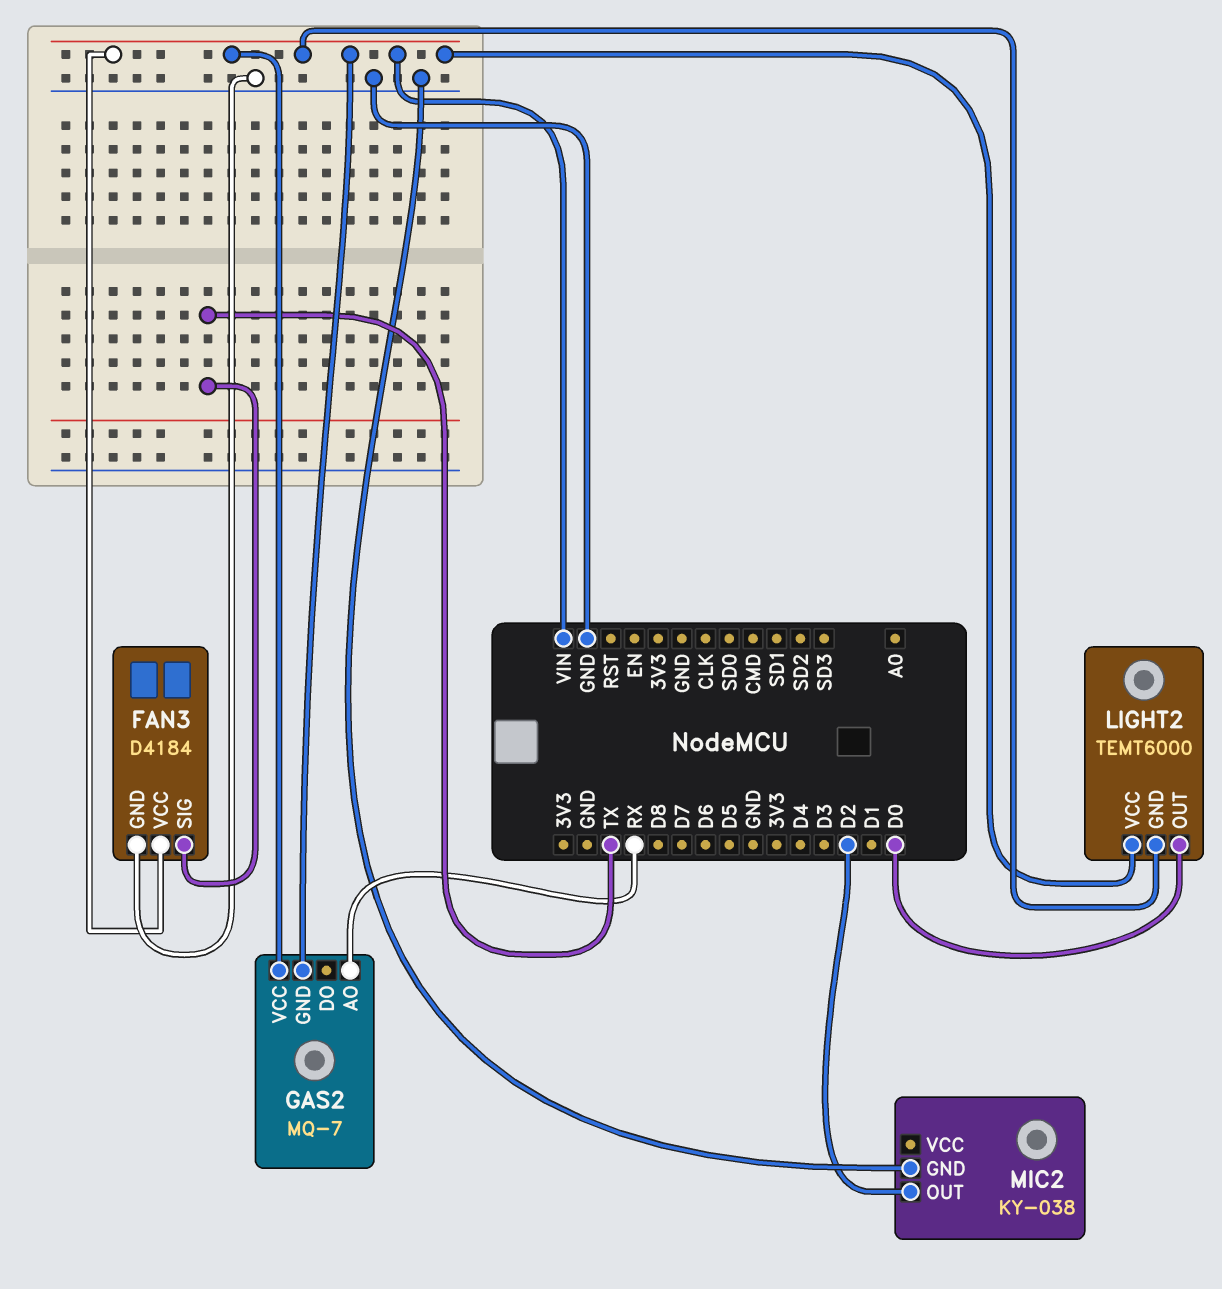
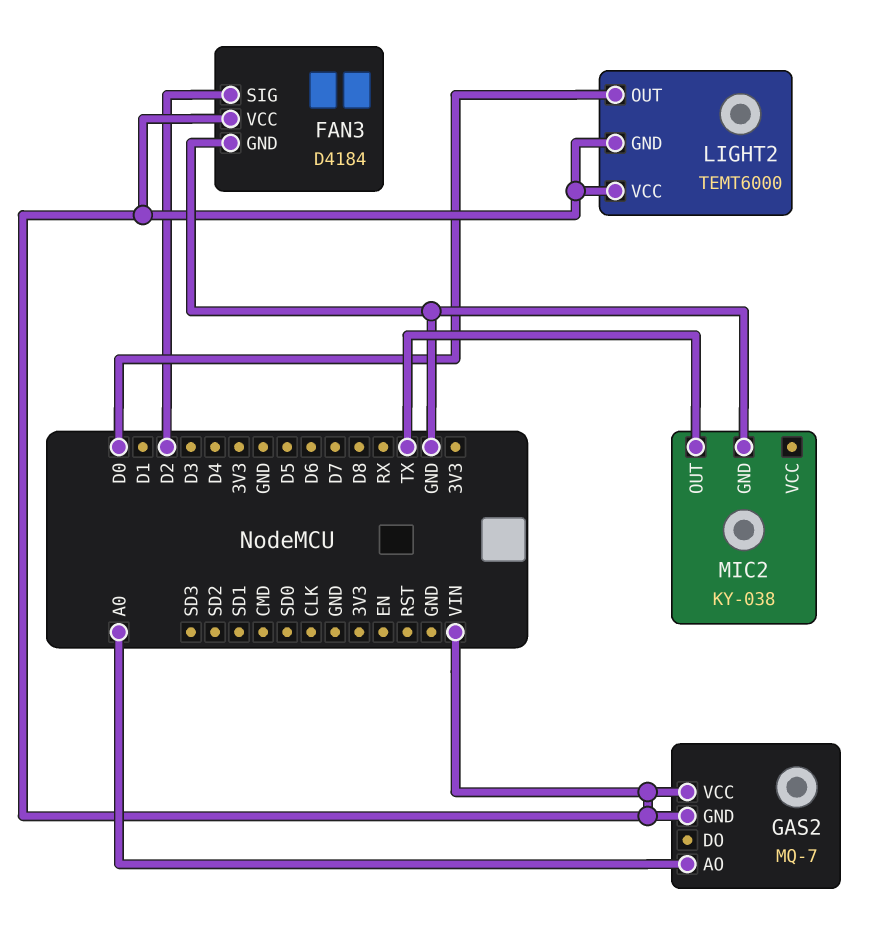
FAN3 pin SIG: TX -> D2
GAS2 pin AO: RX -> A0
MIC2 pin OUT: D2 -> TX

